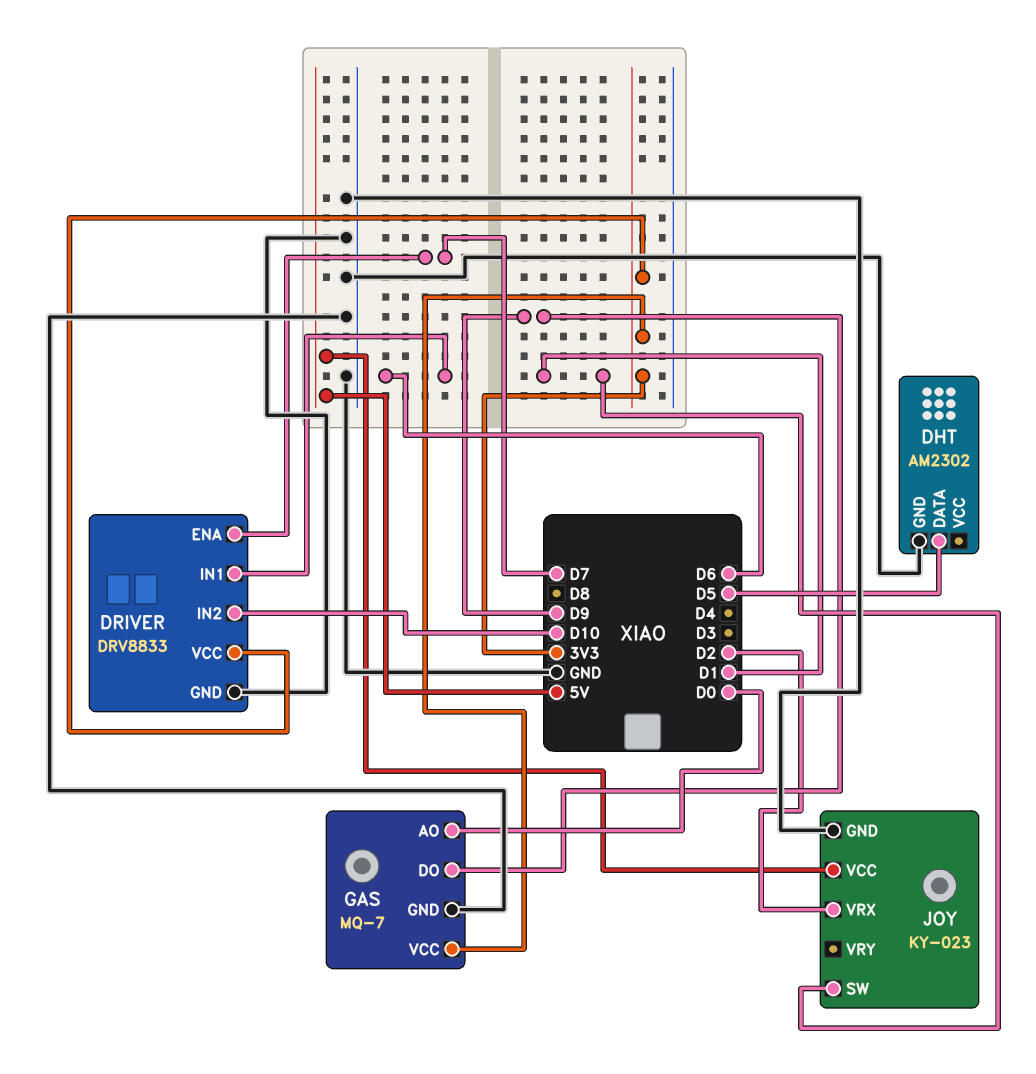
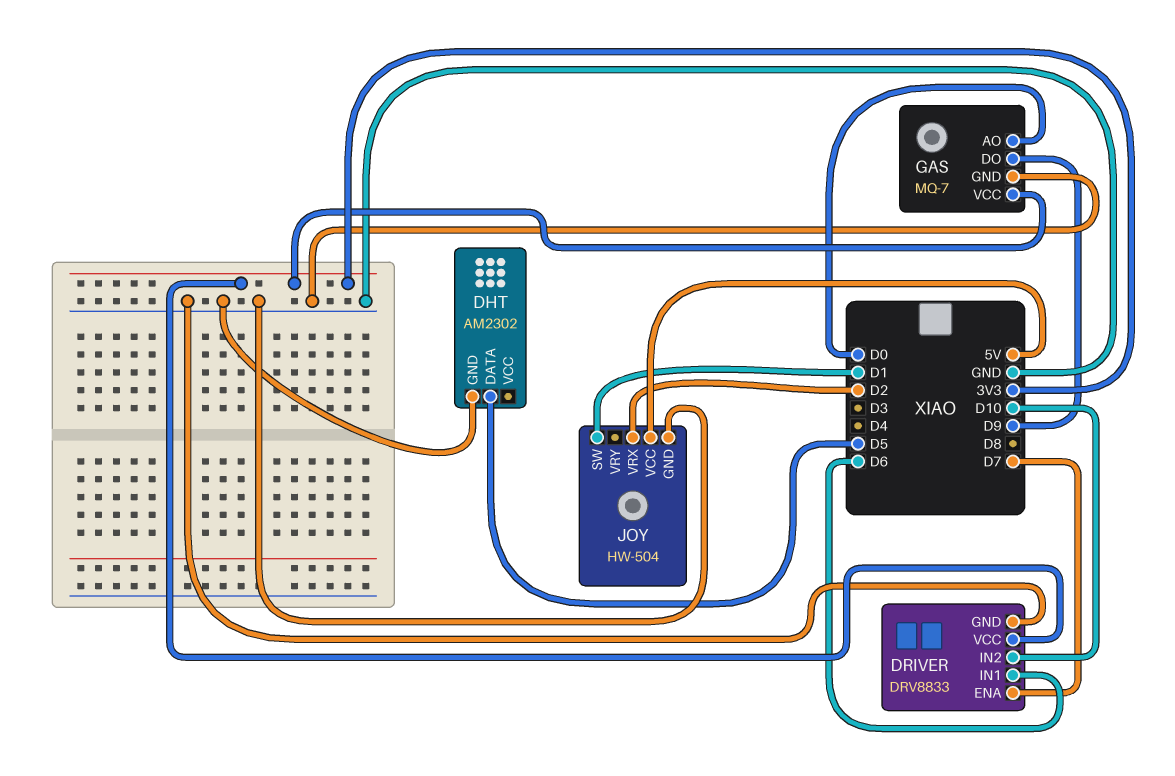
JOY: KY-023 -> HW-504

